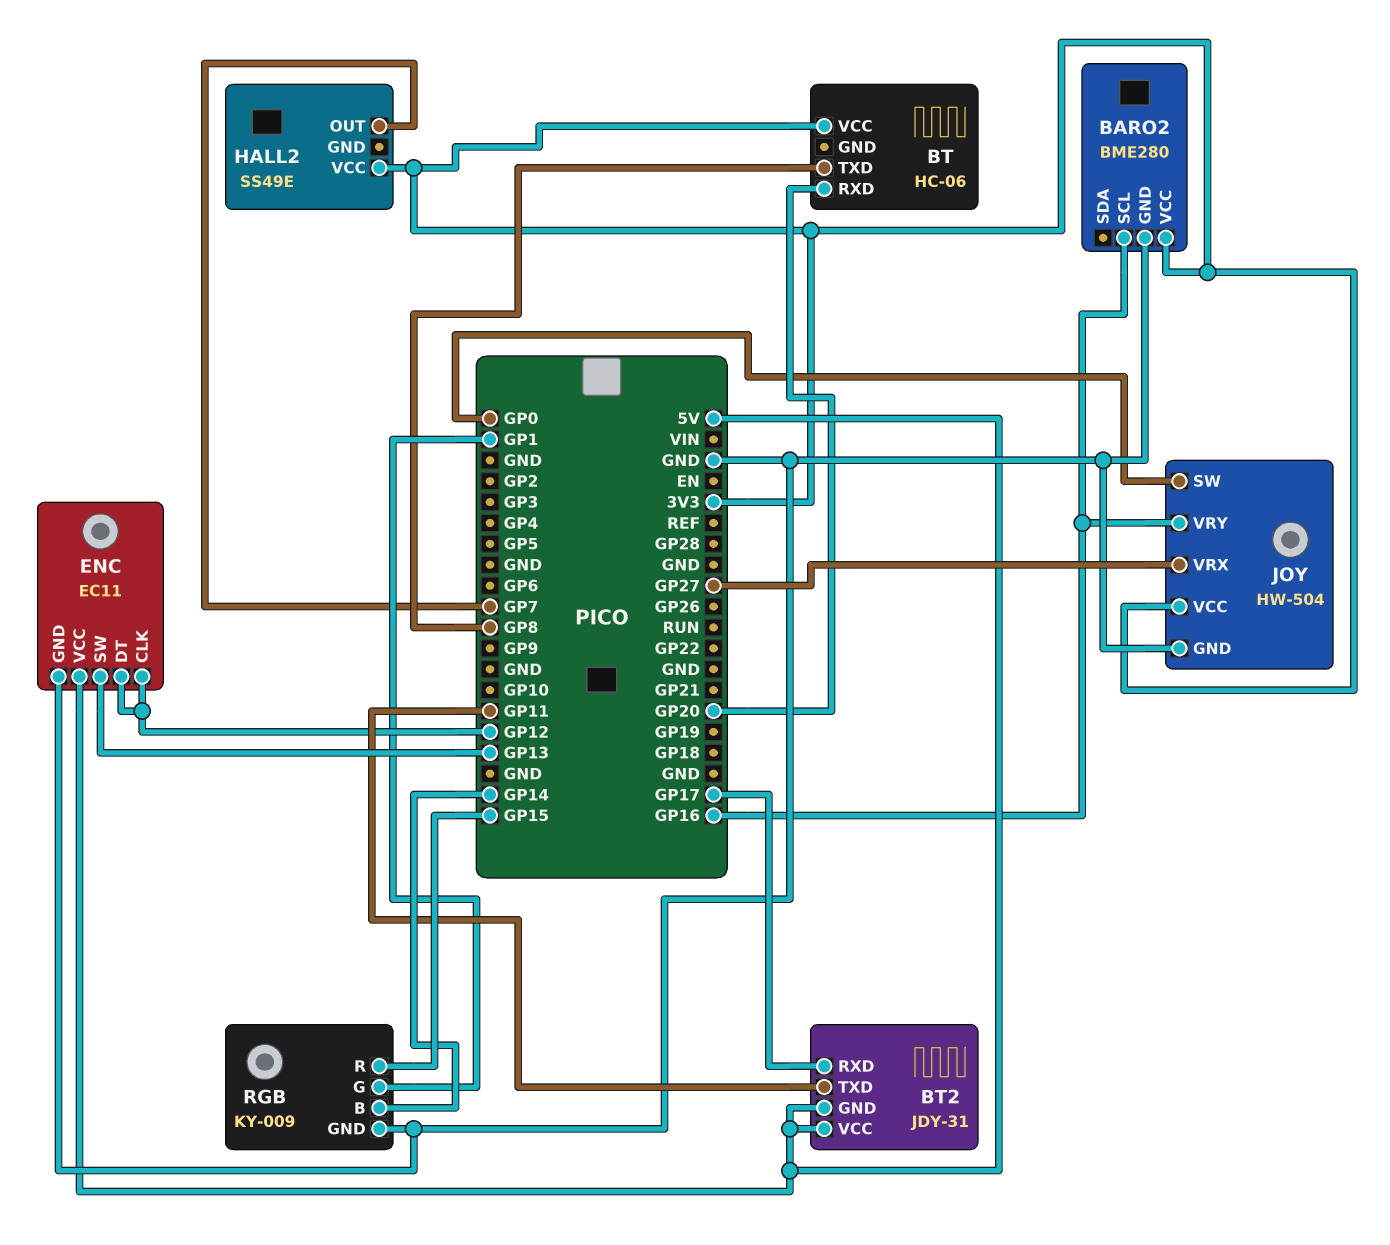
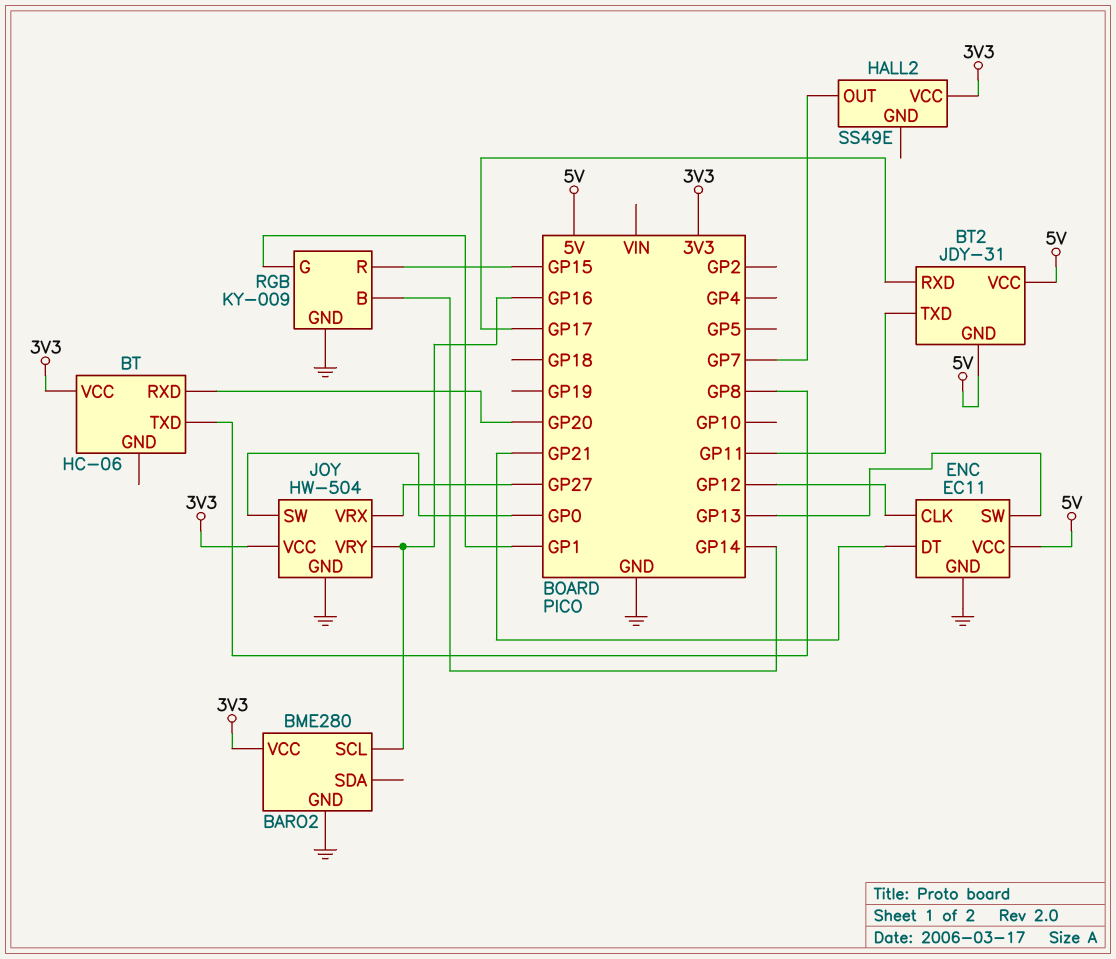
ENC pin DT: GP12 -> GP21

